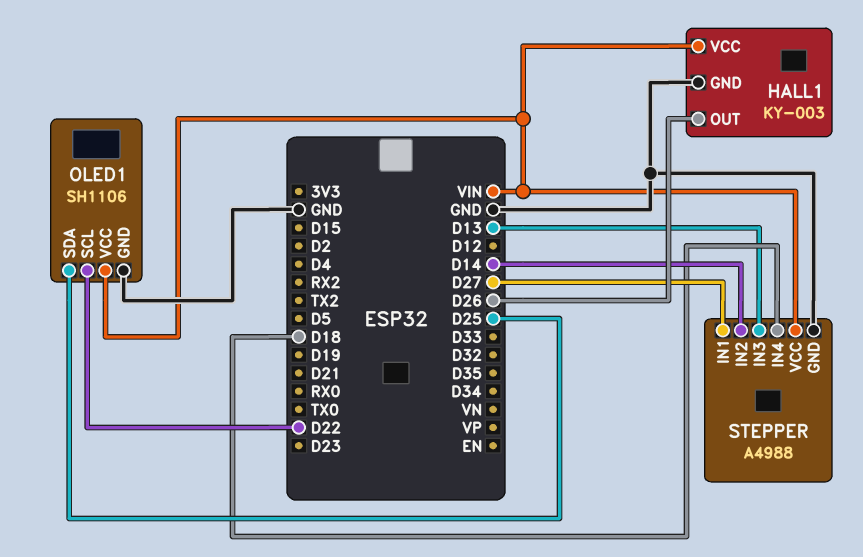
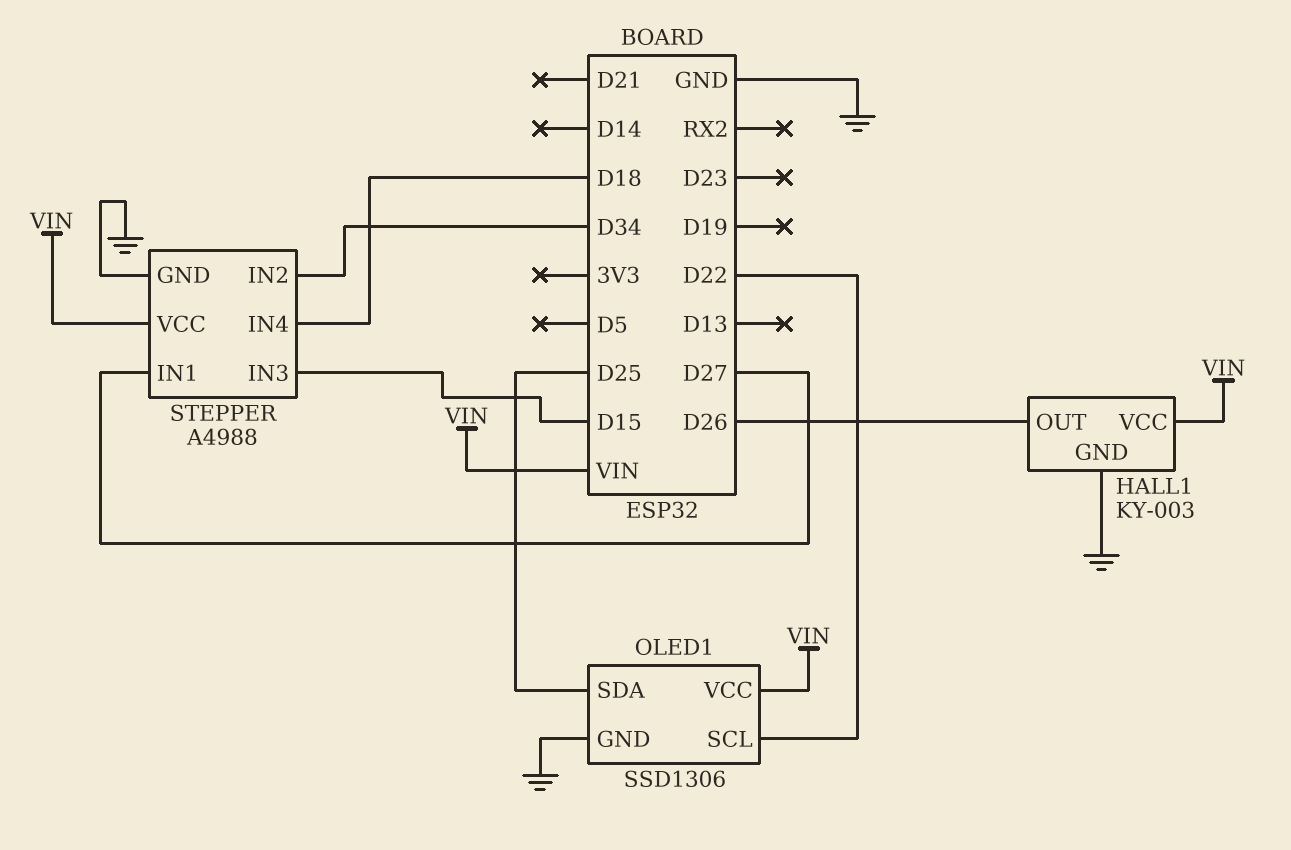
OLED1: SH1106 -> SSD1306
STEPPER pin IN2: D14 -> D34
STEPPER pin IN3: D13 -> D15

